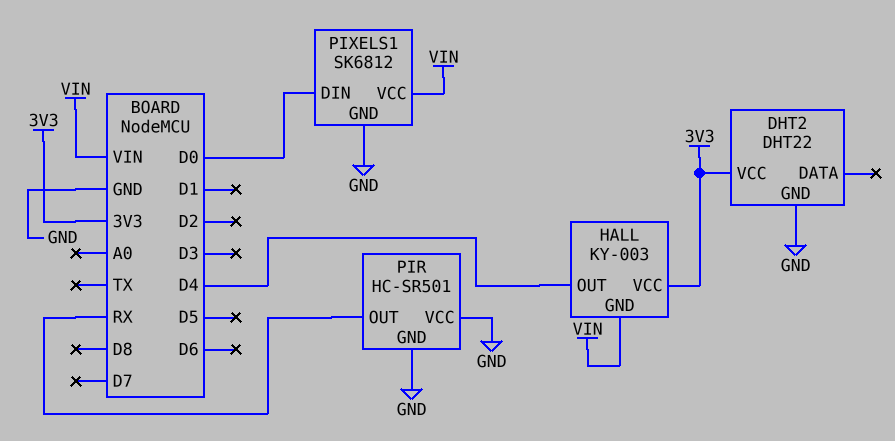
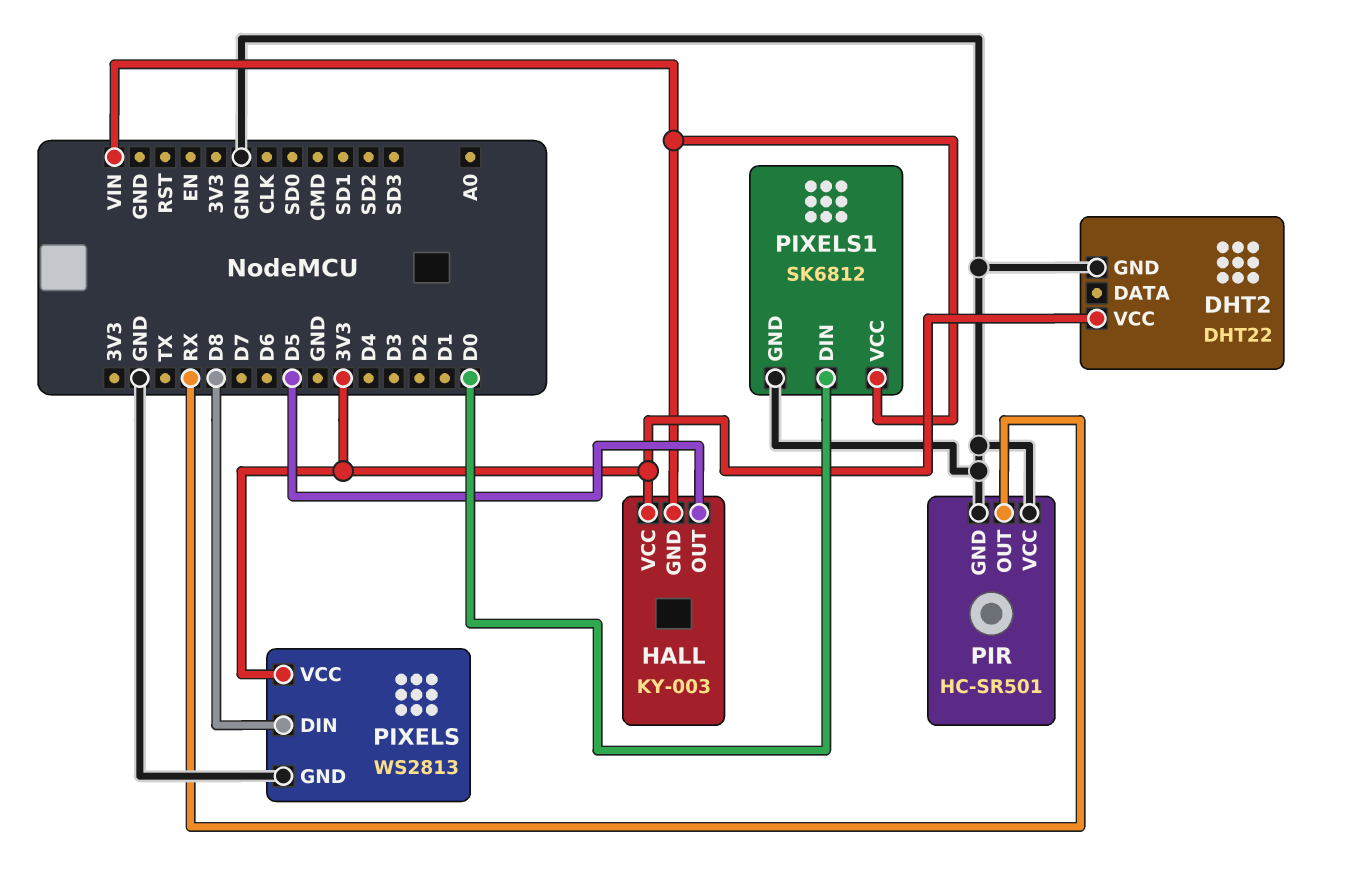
HALL pin OUT: D4 -> D5
PIXELS: none -> WS2813
PIXELS pin DIN: none -> D8
PIXELS pin GND: none -> GND
PIXELS pin VCC: none -> 3V3

